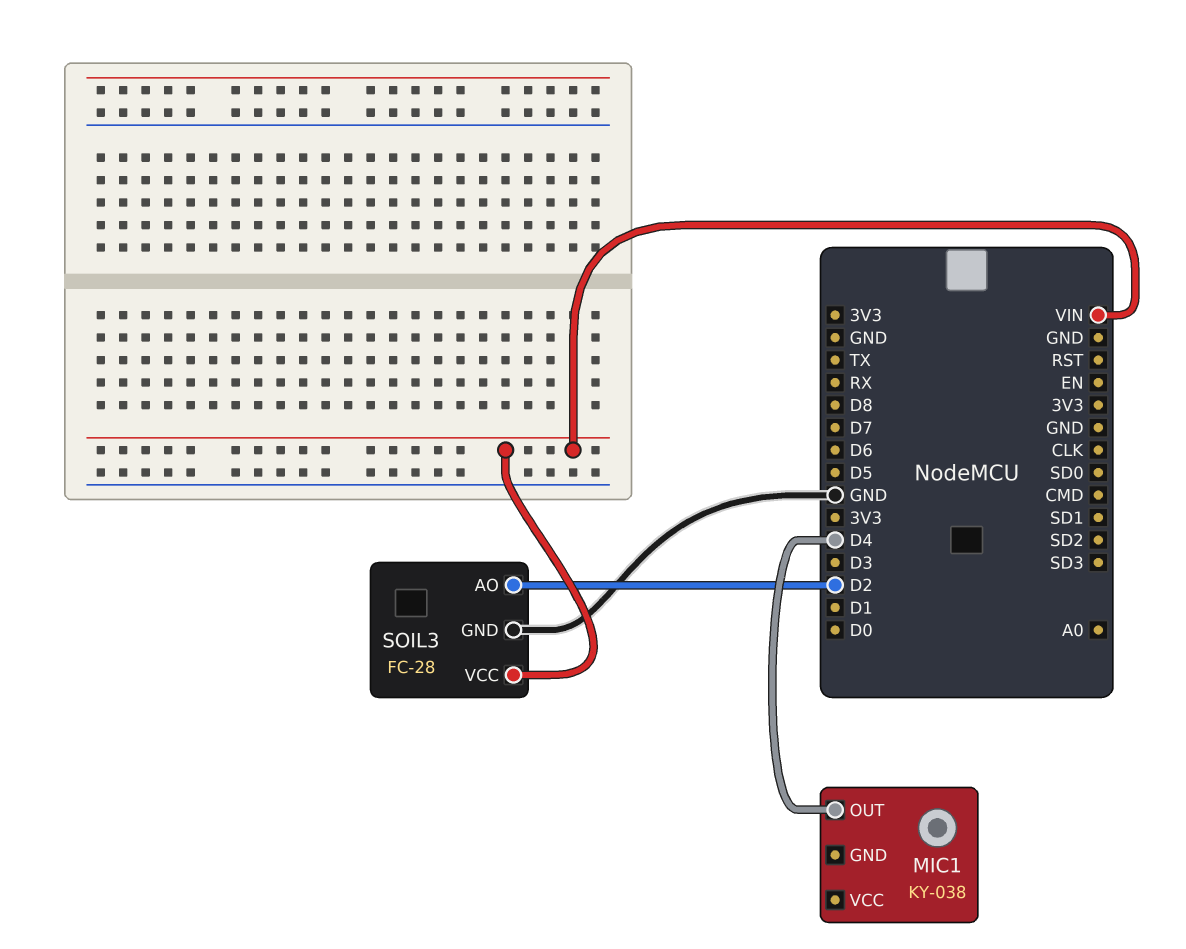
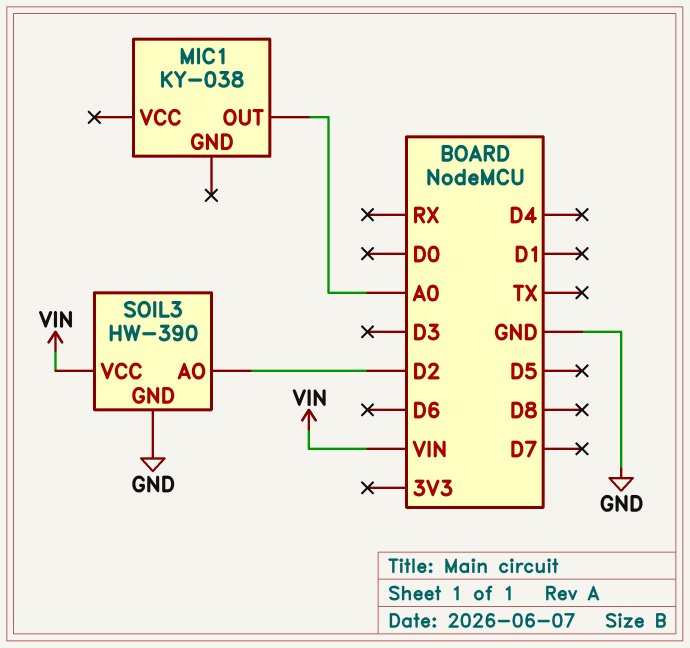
MIC1 pin OUT: D4 -> A0
SOIL3: FC-28 -> HW-390

